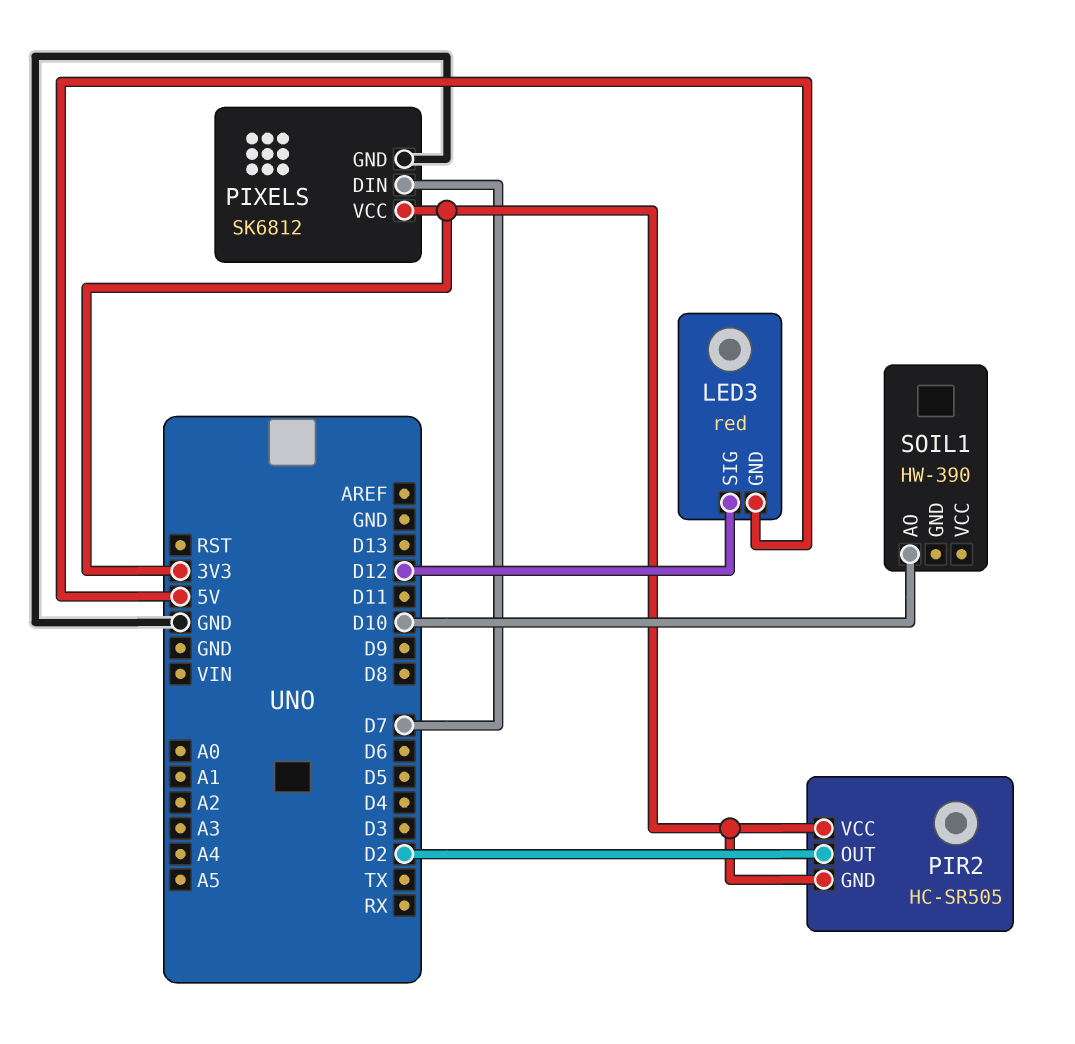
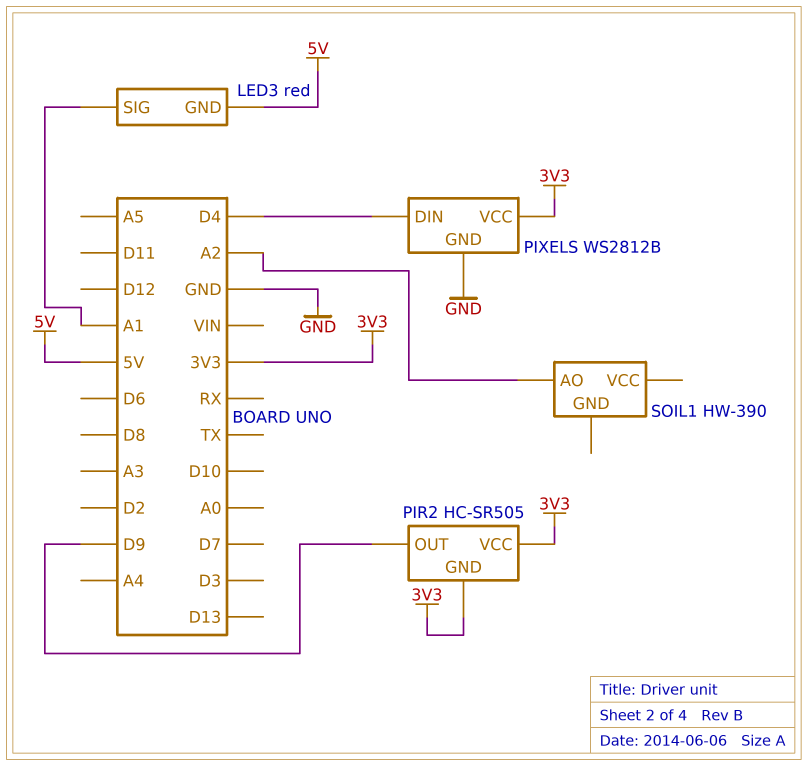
LED3 pin SIG: D12 -> A1
PIR2 pin OUT: D2 -> D9
PIXELS: SK6812 -> WS2812B
PIXELS pin DIN: D7 -> D4
SOIL1 pin AO: D10 -> A2

